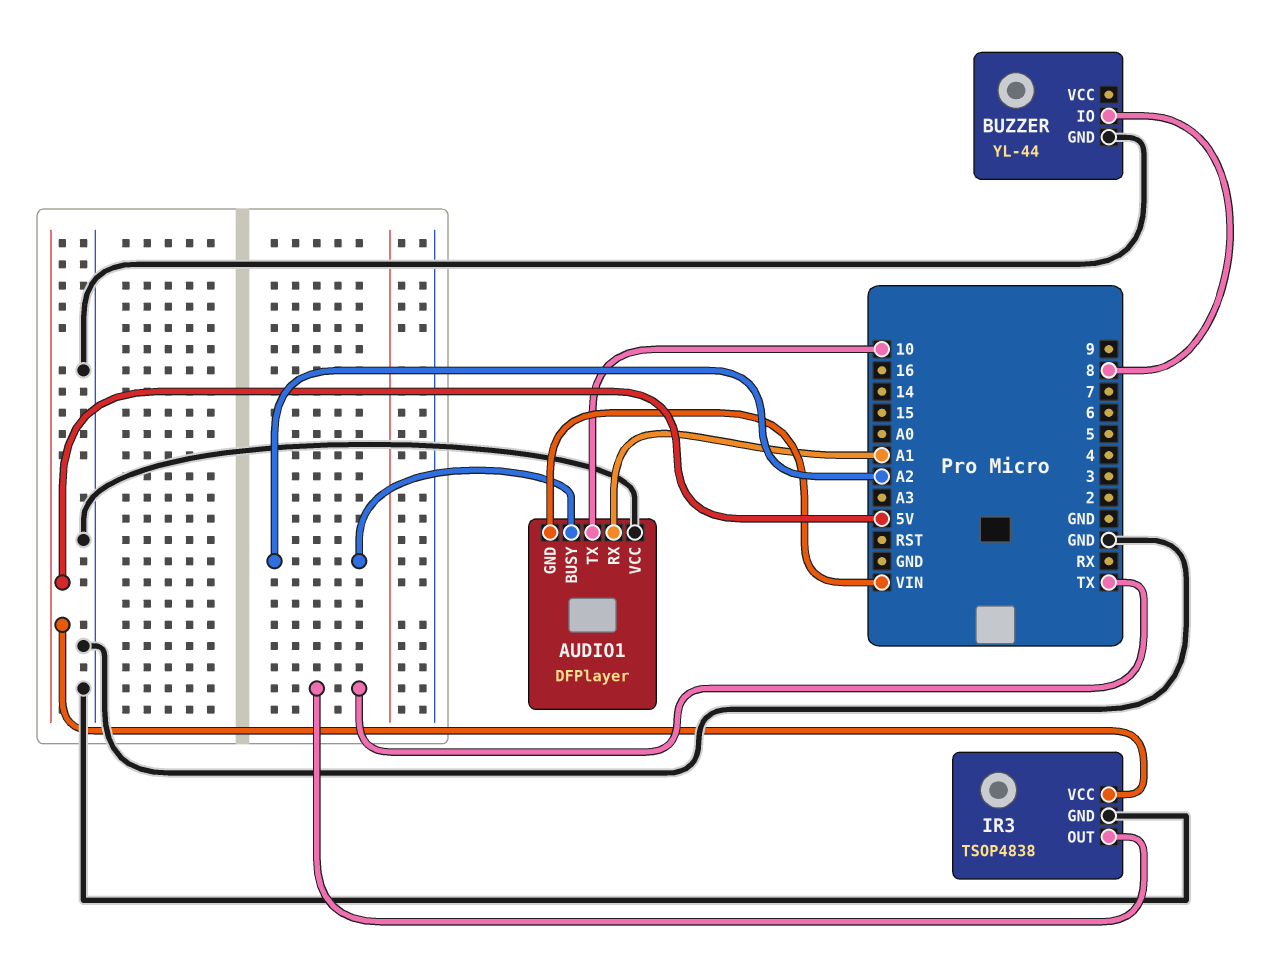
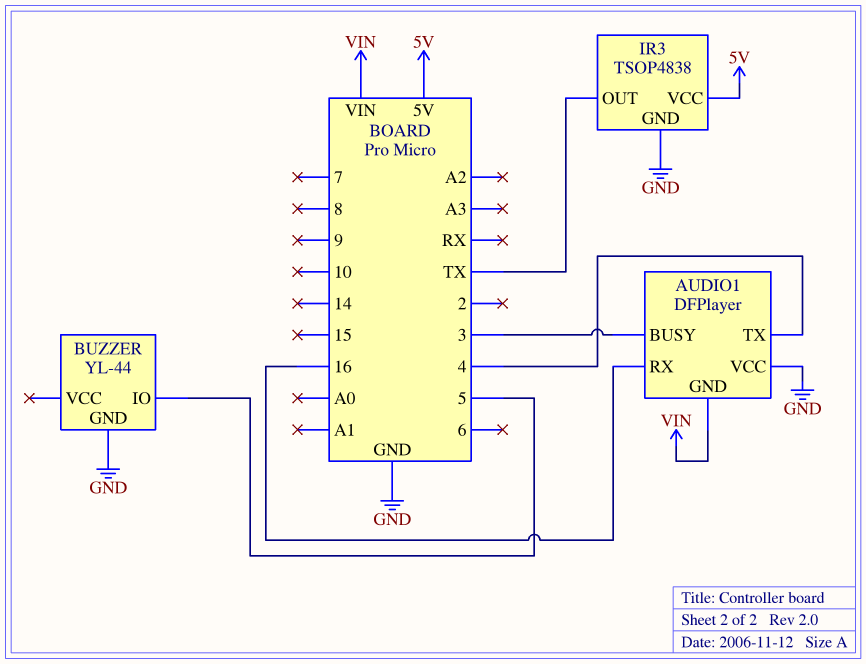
AUDIO1 pin BUSY: A2 -> 3
AUDIO1 pin RX: A1 -> 16
AUDIO1 pin TX: 10 -> 4
BUZZER pin IO: 8 -> 5

